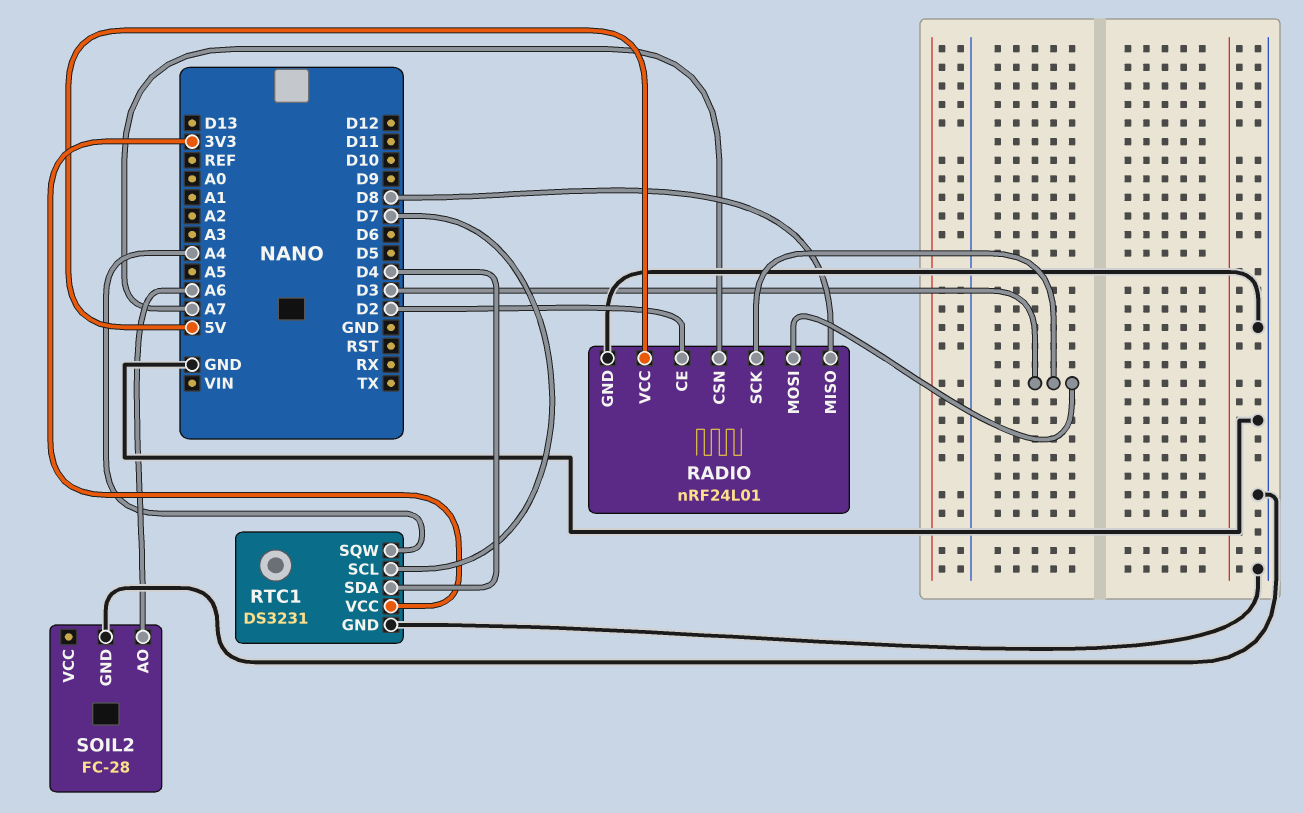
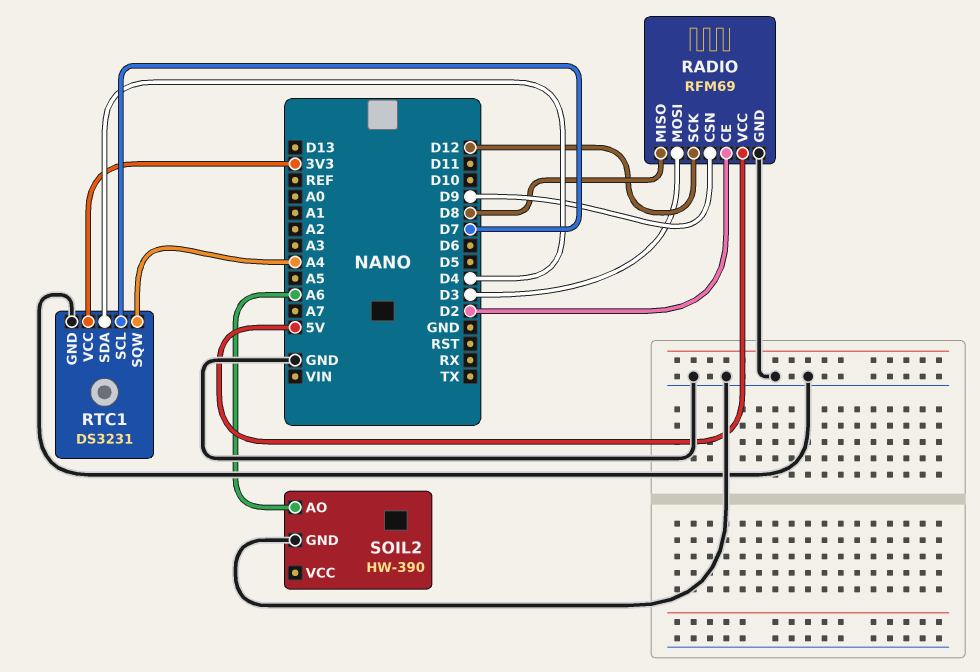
RADIO: nRF24L01 -> RFM69
RADIO pin CSN: A7 -> D9
RADIO pin SCK: D3 -> D12
SOIL2: FC-28 -> HW-390

